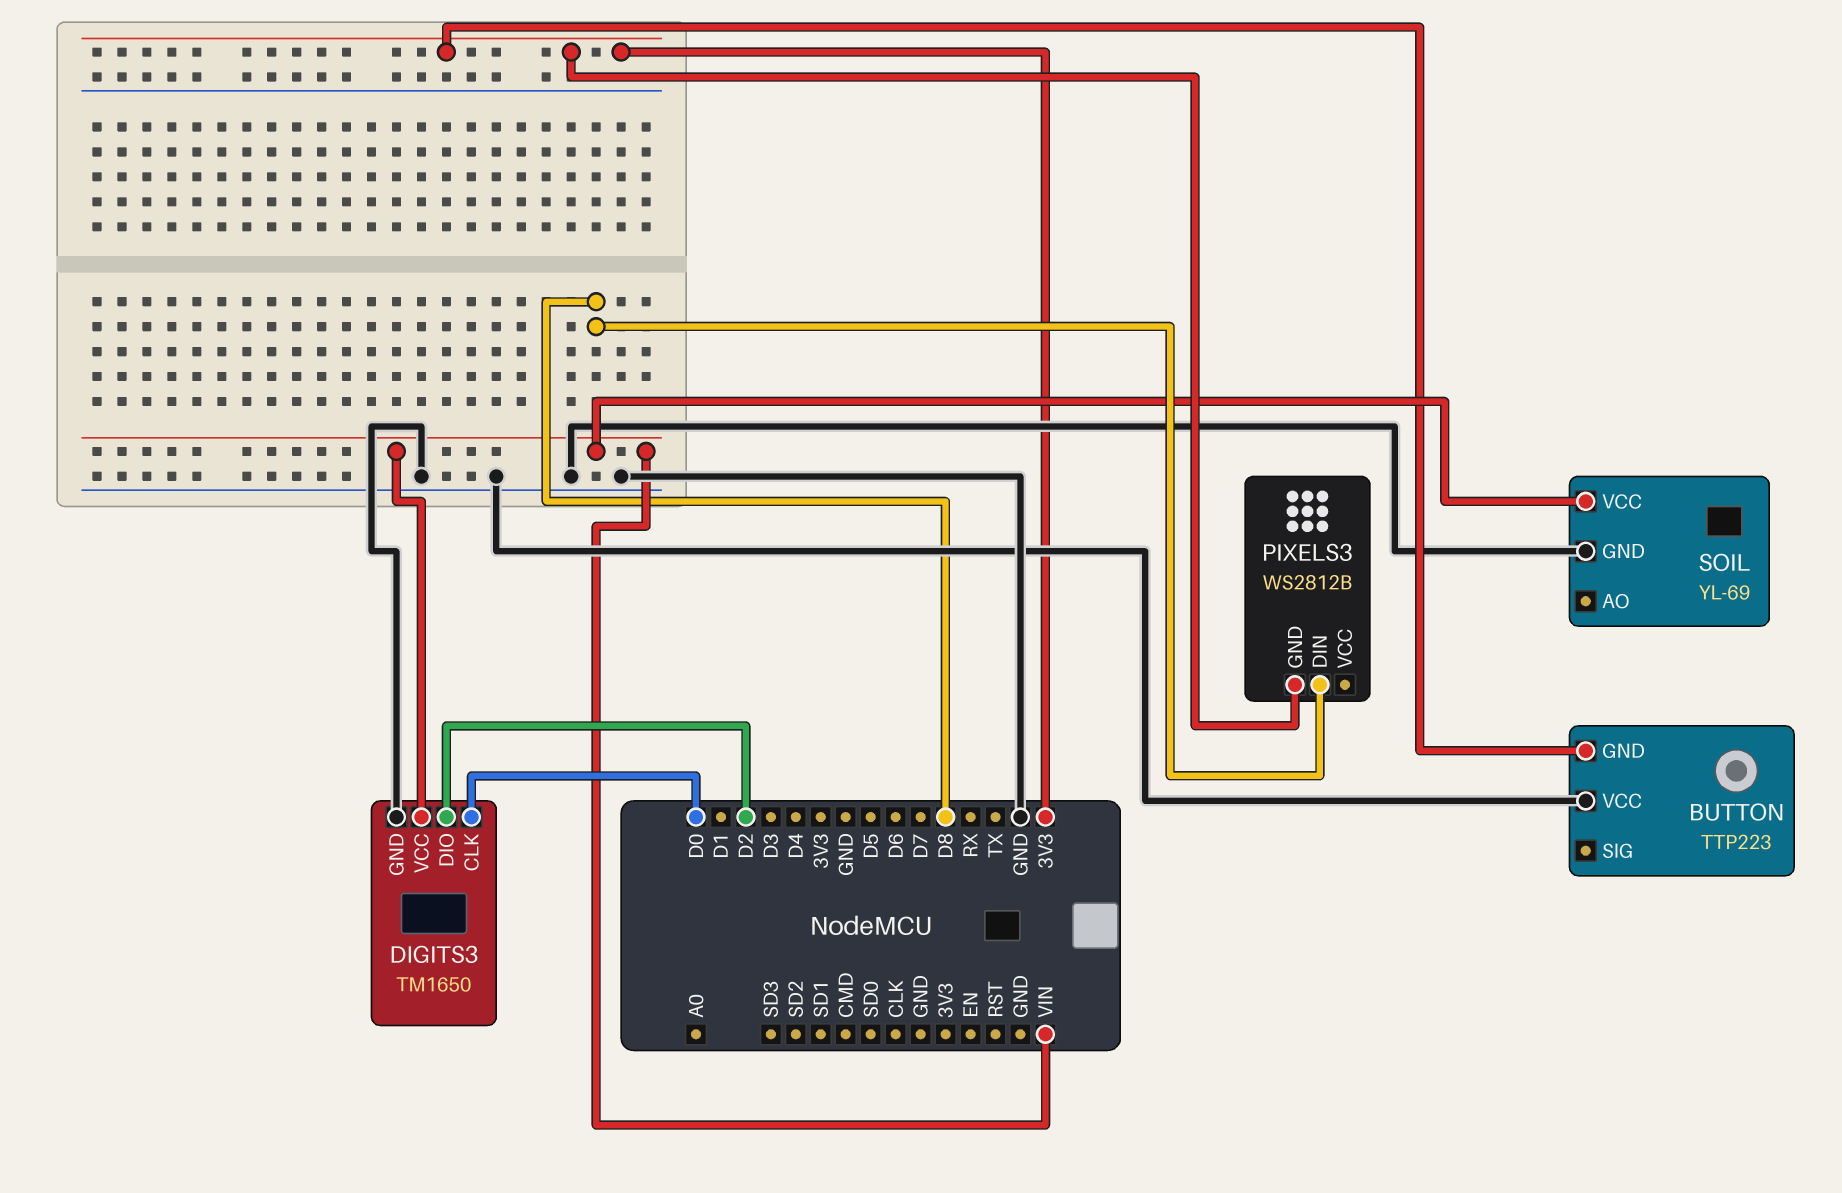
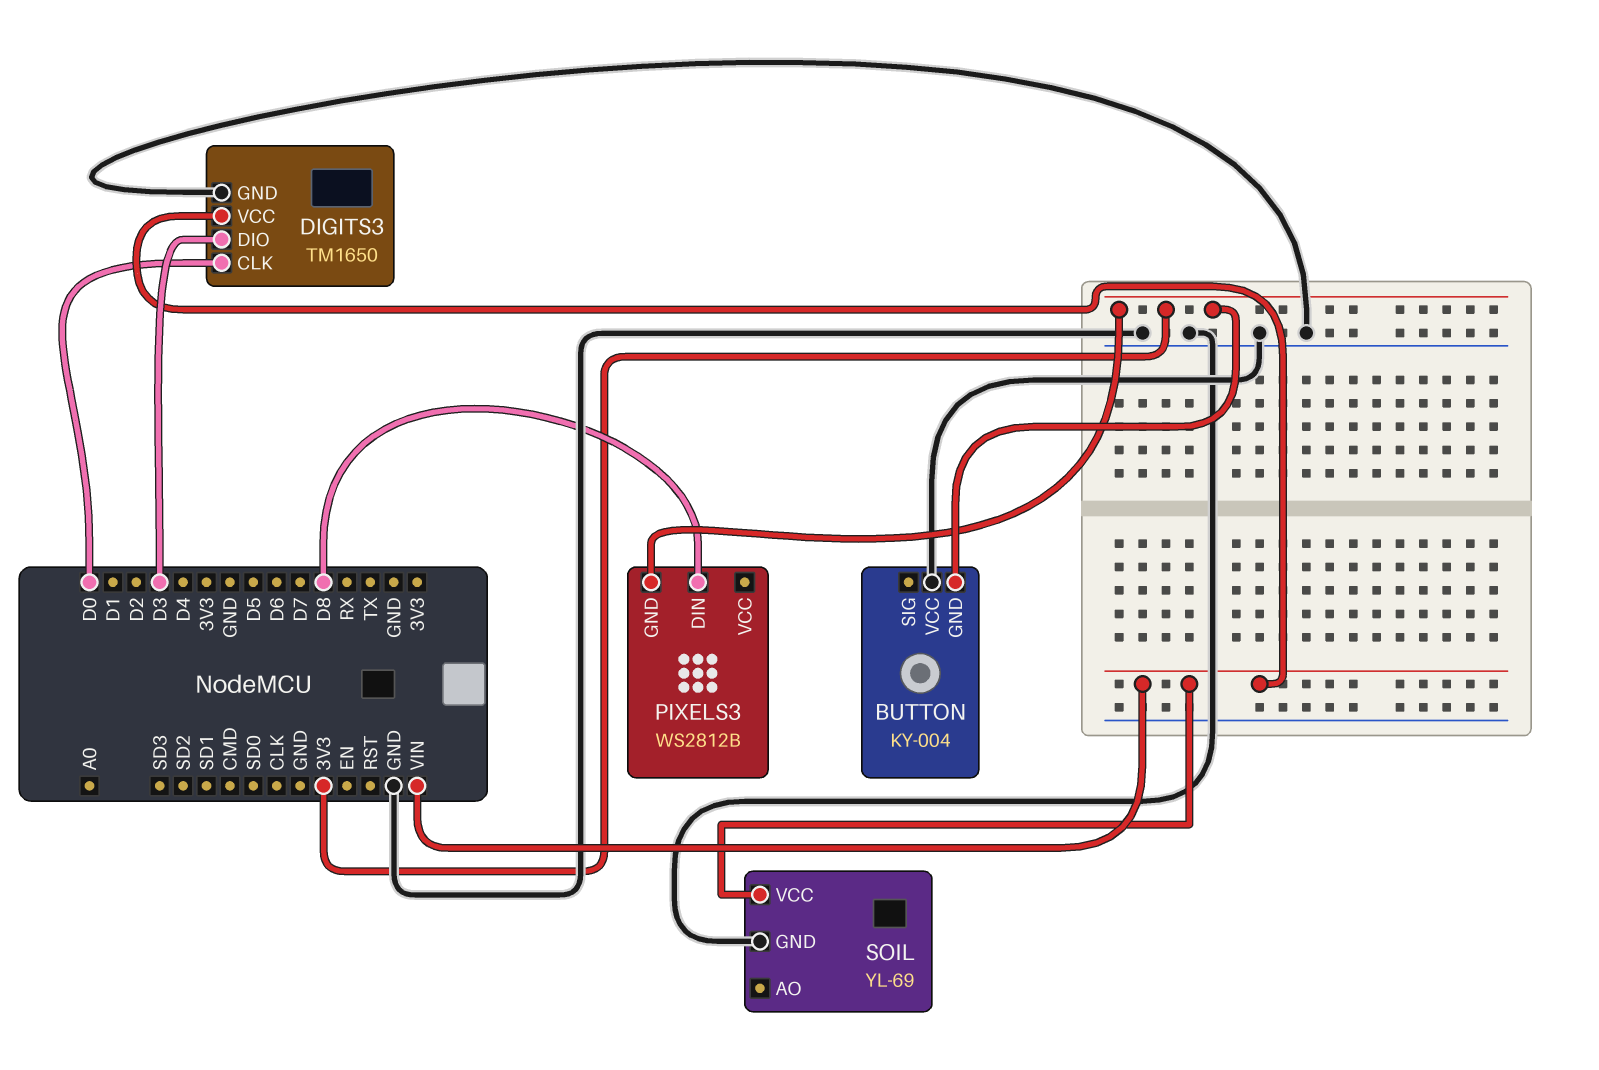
BUTTON: TTP223 -> KY-004
DIGITS3 pin DIO: D2 -> D3

